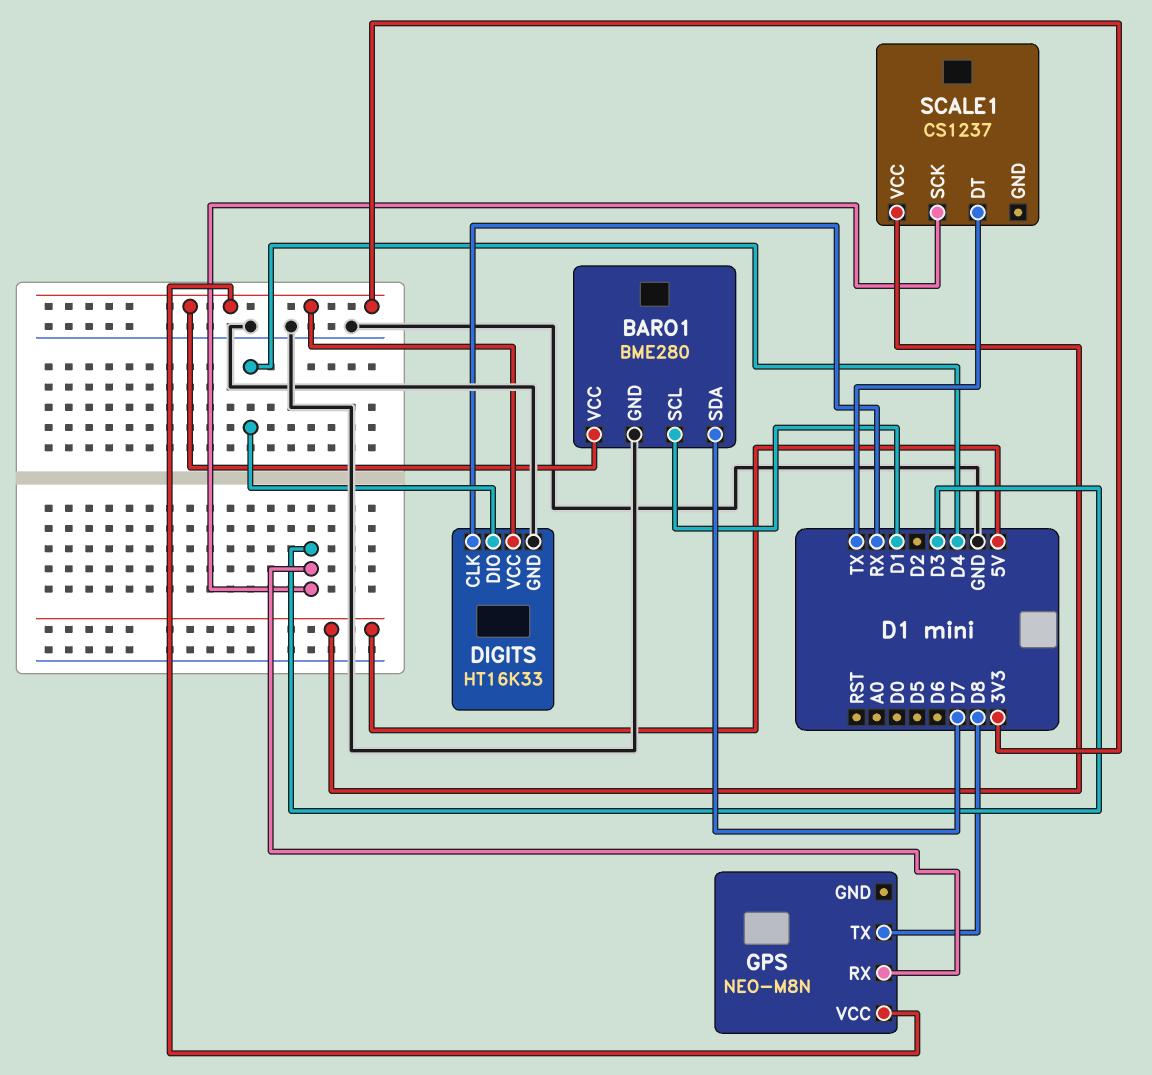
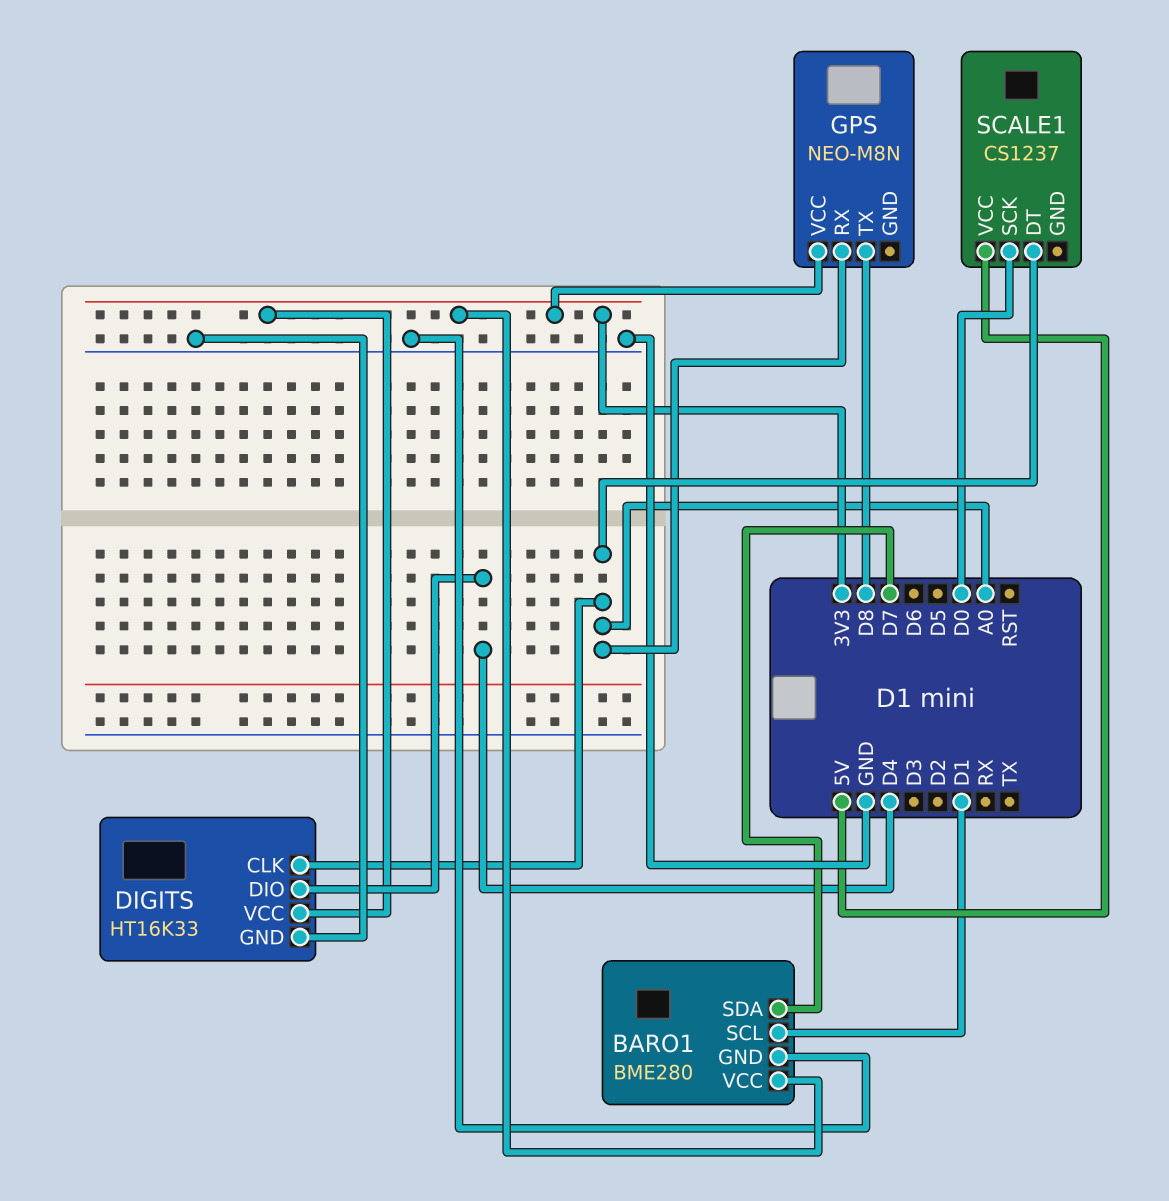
DIGITS pin CLK: RX -> A0
GPS pin RX: D3 -> A0
SCALE1 pin DT: TX -> A0
SCALE1 pin SCK: D3 -> D0

